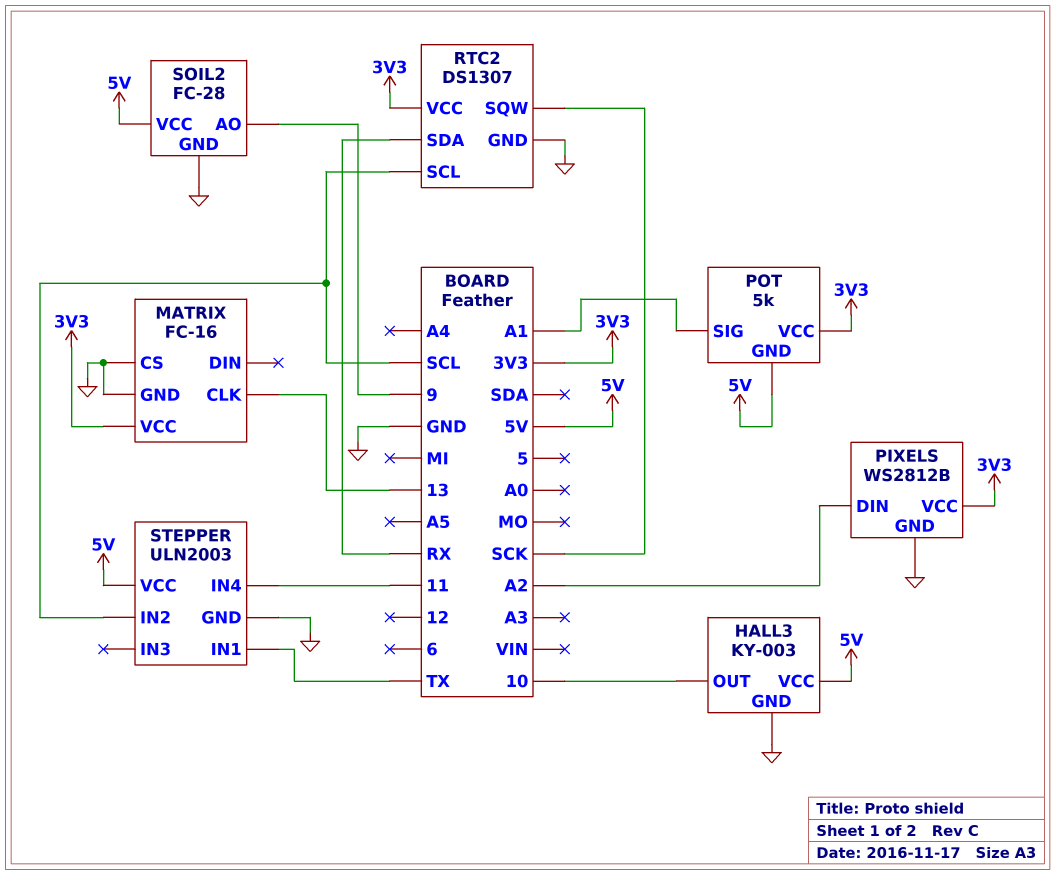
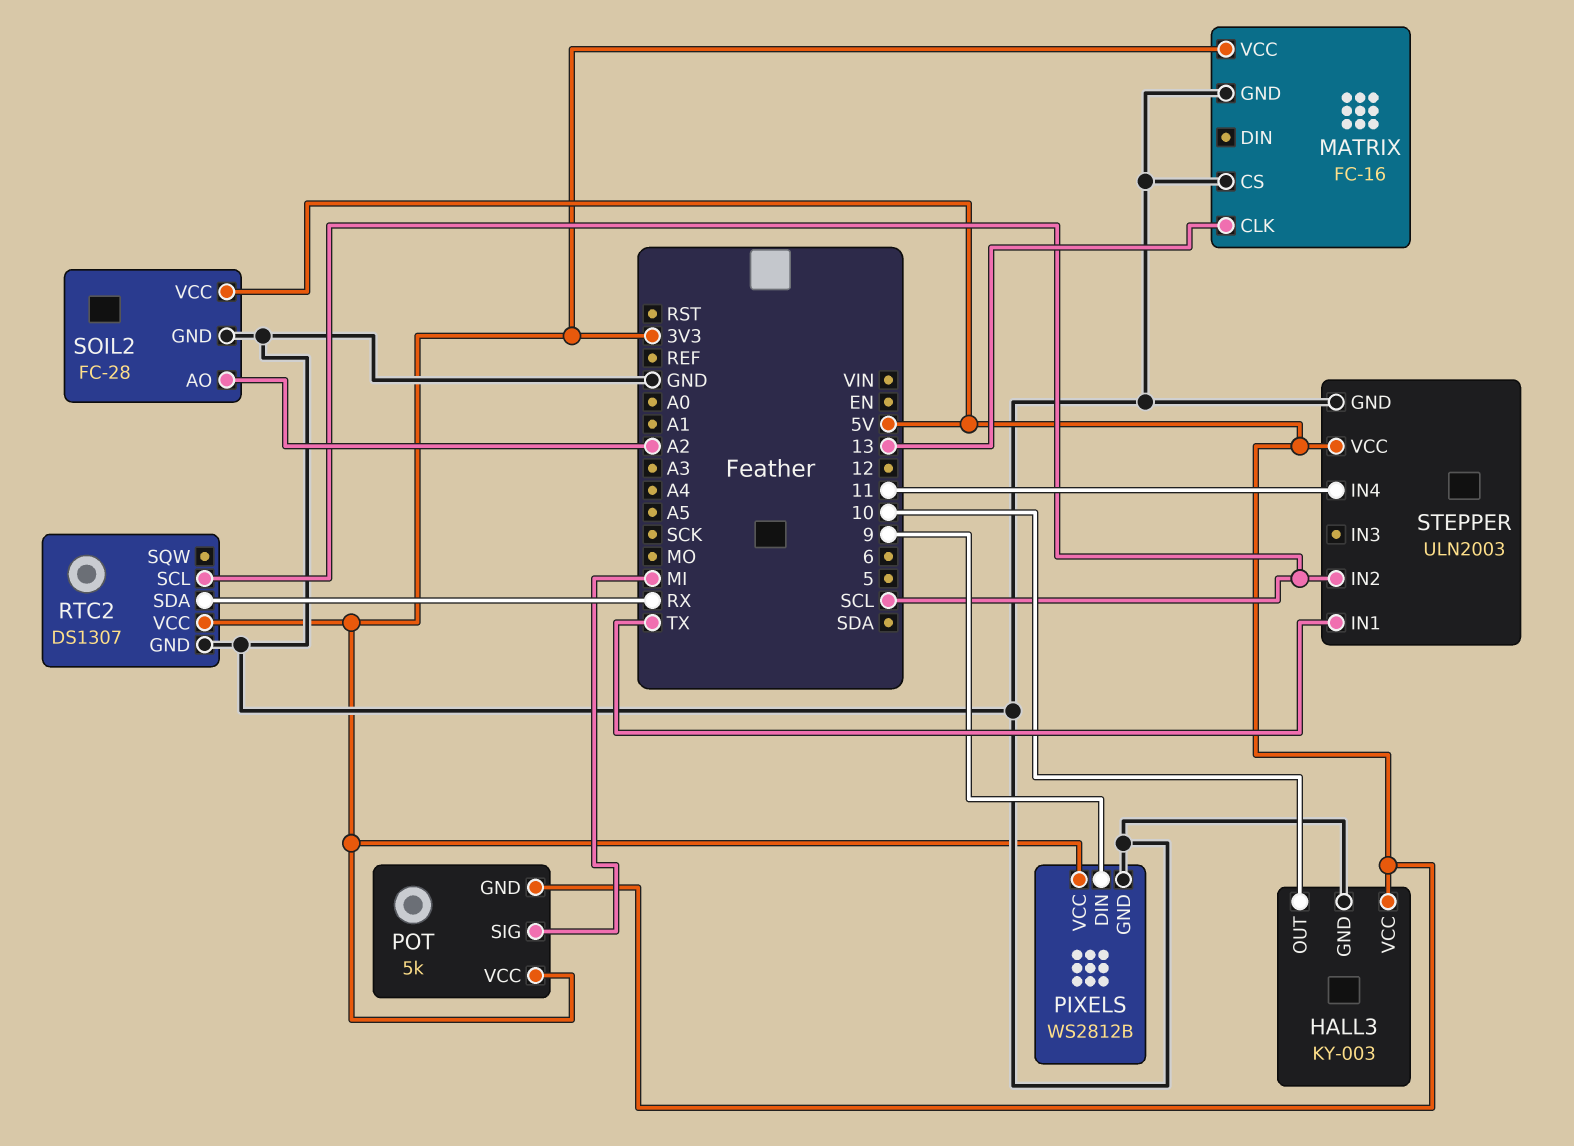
PIXELS pin DIN: A2 -> 9
POT pin SIG: A1 -> MI
RTC2 pin SQW: SCK -> none
SOIL2 pin AO: 9 -> A2

